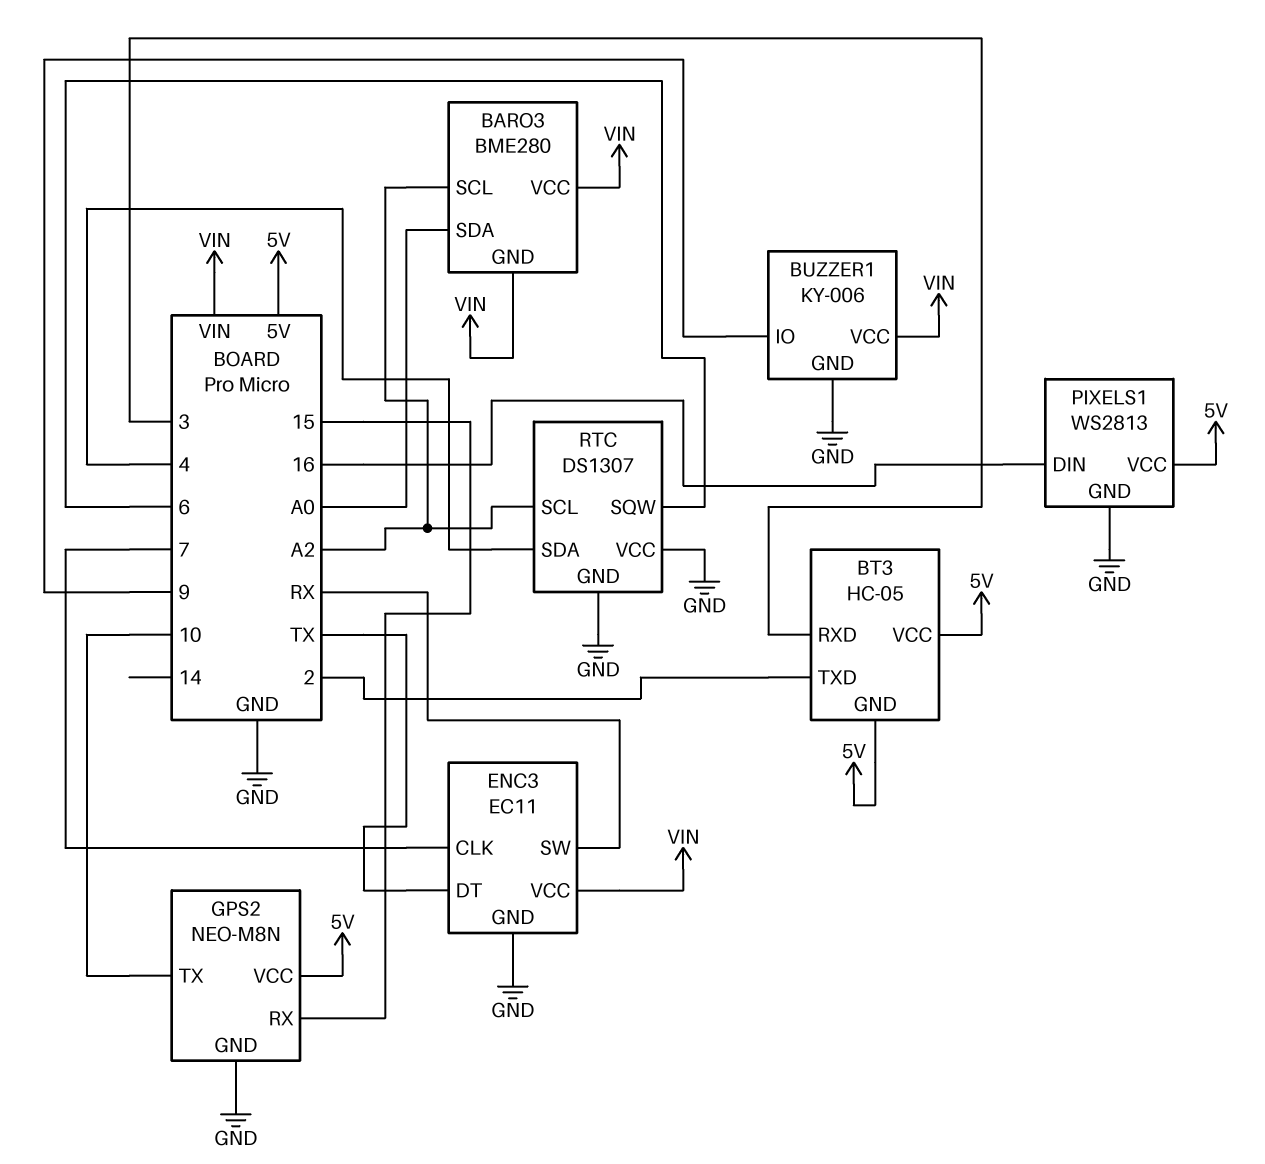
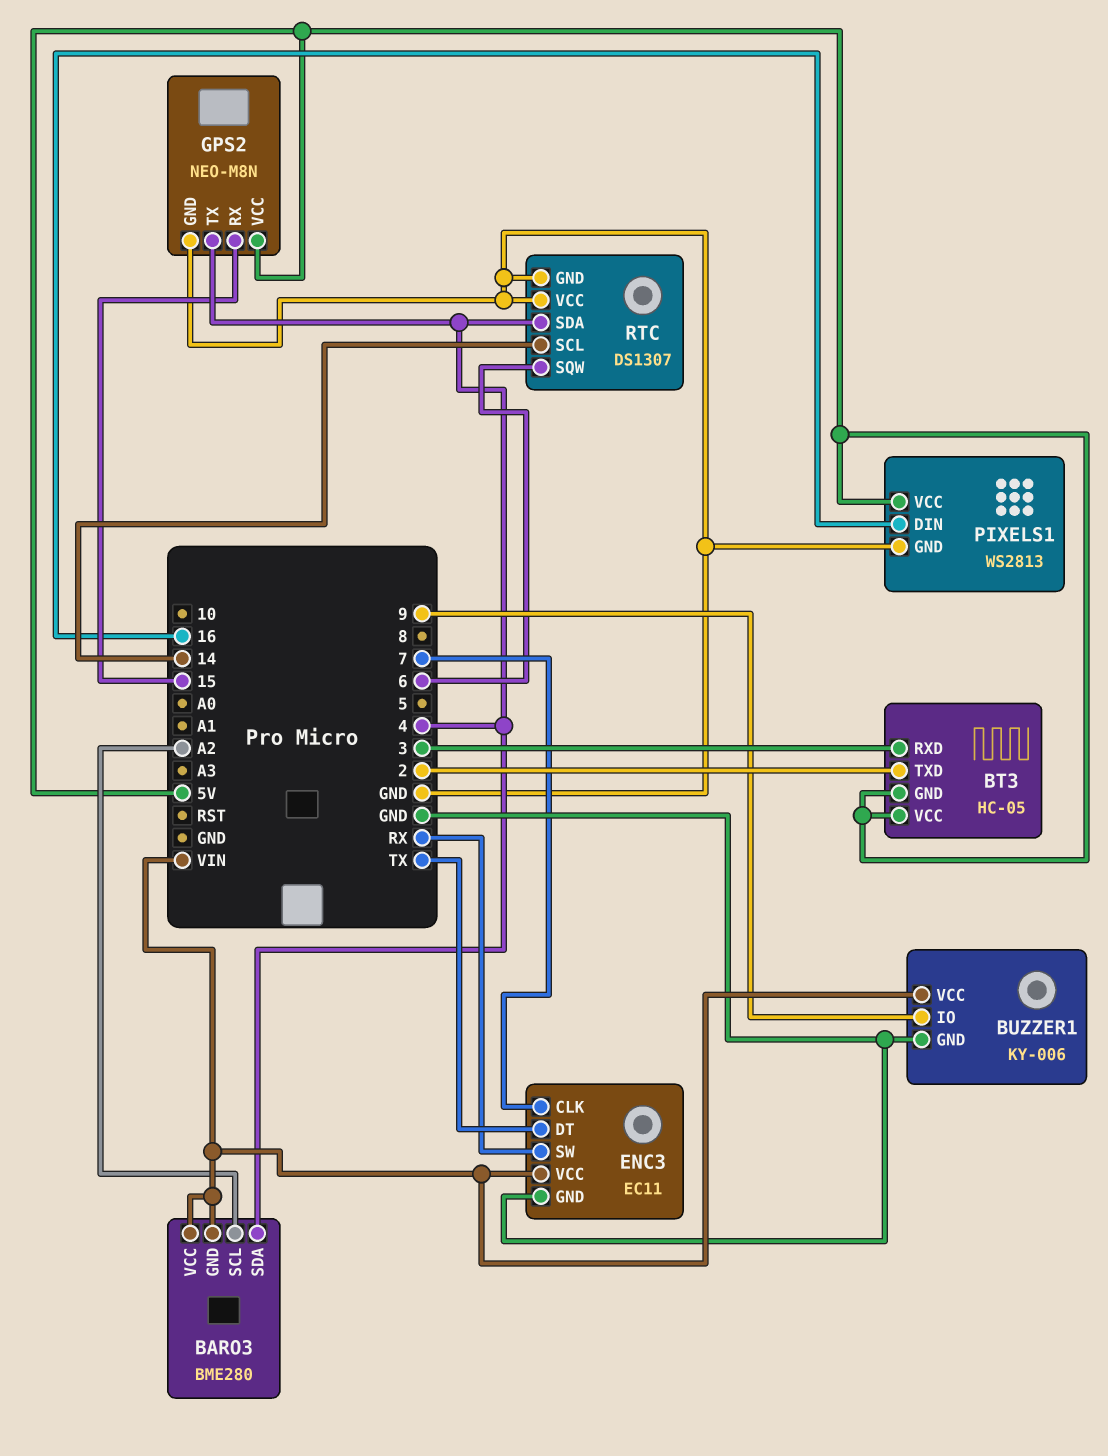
BARO3 pin SDA: A0 -> 4
GPS2 pin TX: 10 -> 4
RTC pin SCL: A2 -> 14

